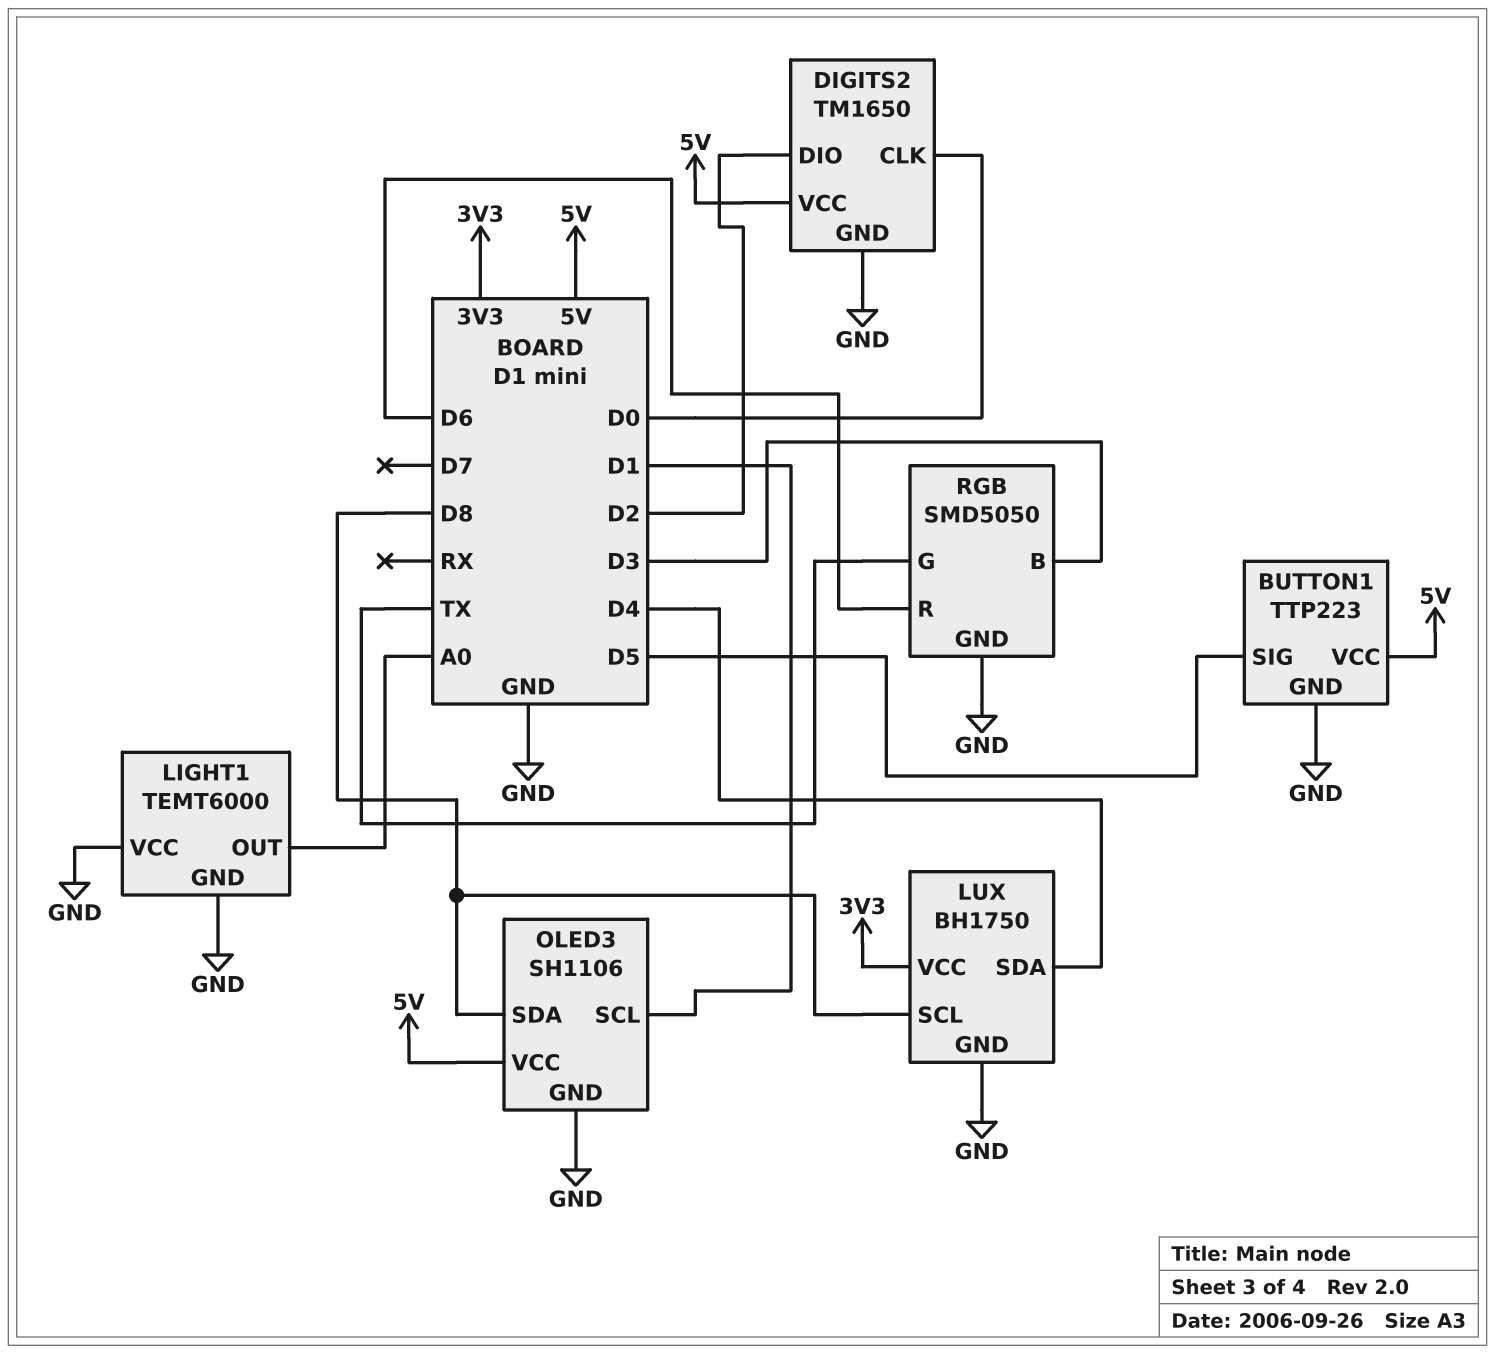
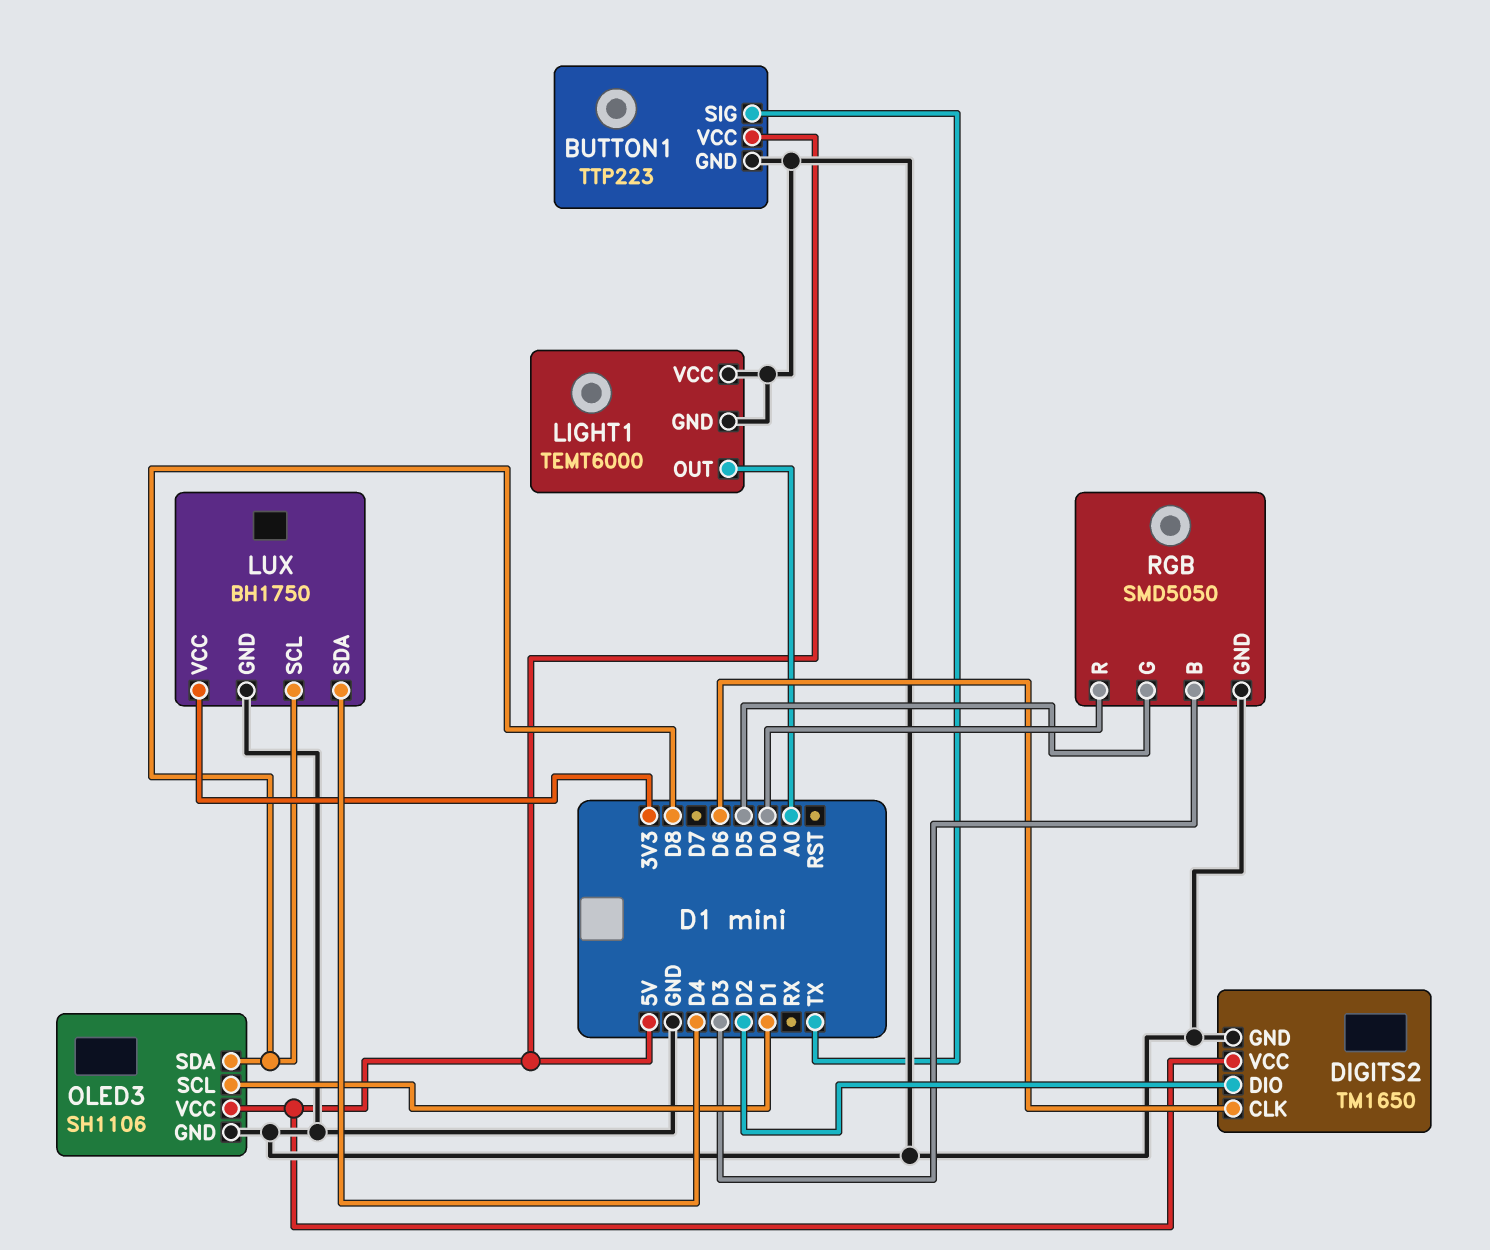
BUTTON1 pin SIG: D5 -> TX
DIGITS2 pin CLK: D0 -> D6
RGB pin G: TX -> D5
RGB pin R: D6 -> D0

